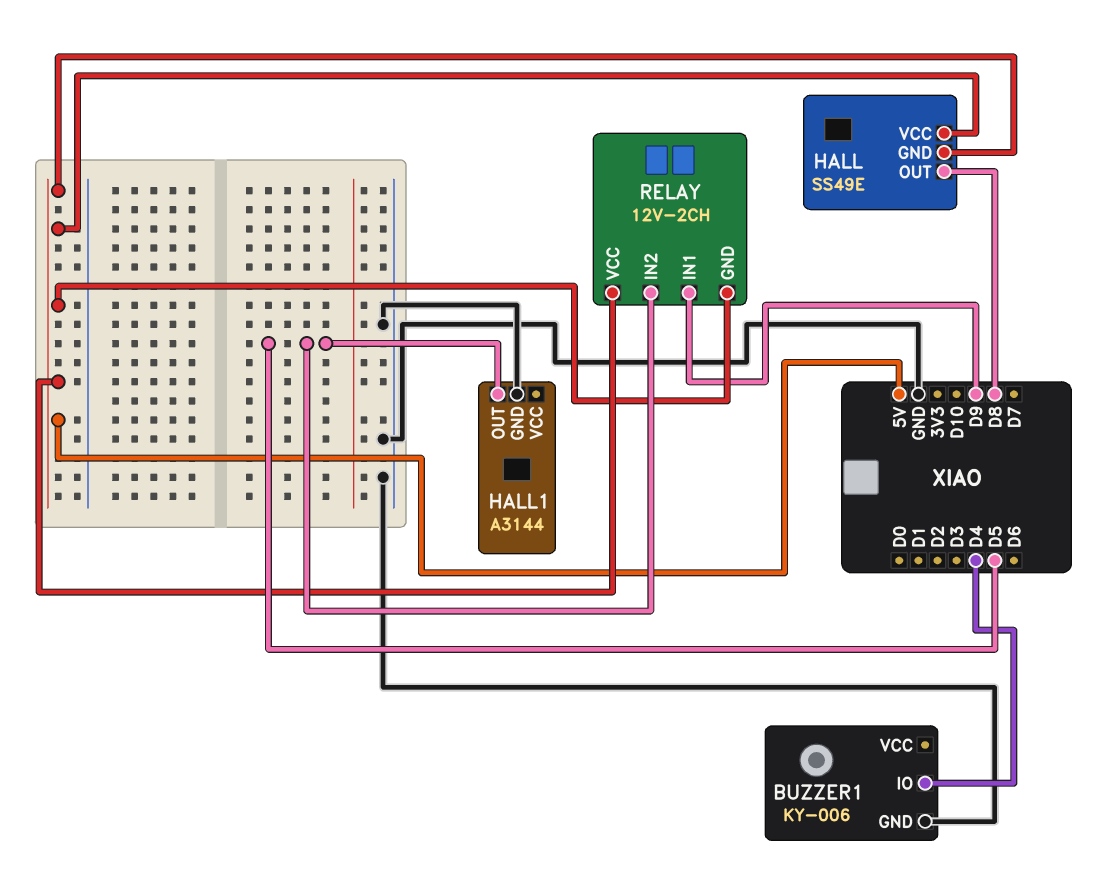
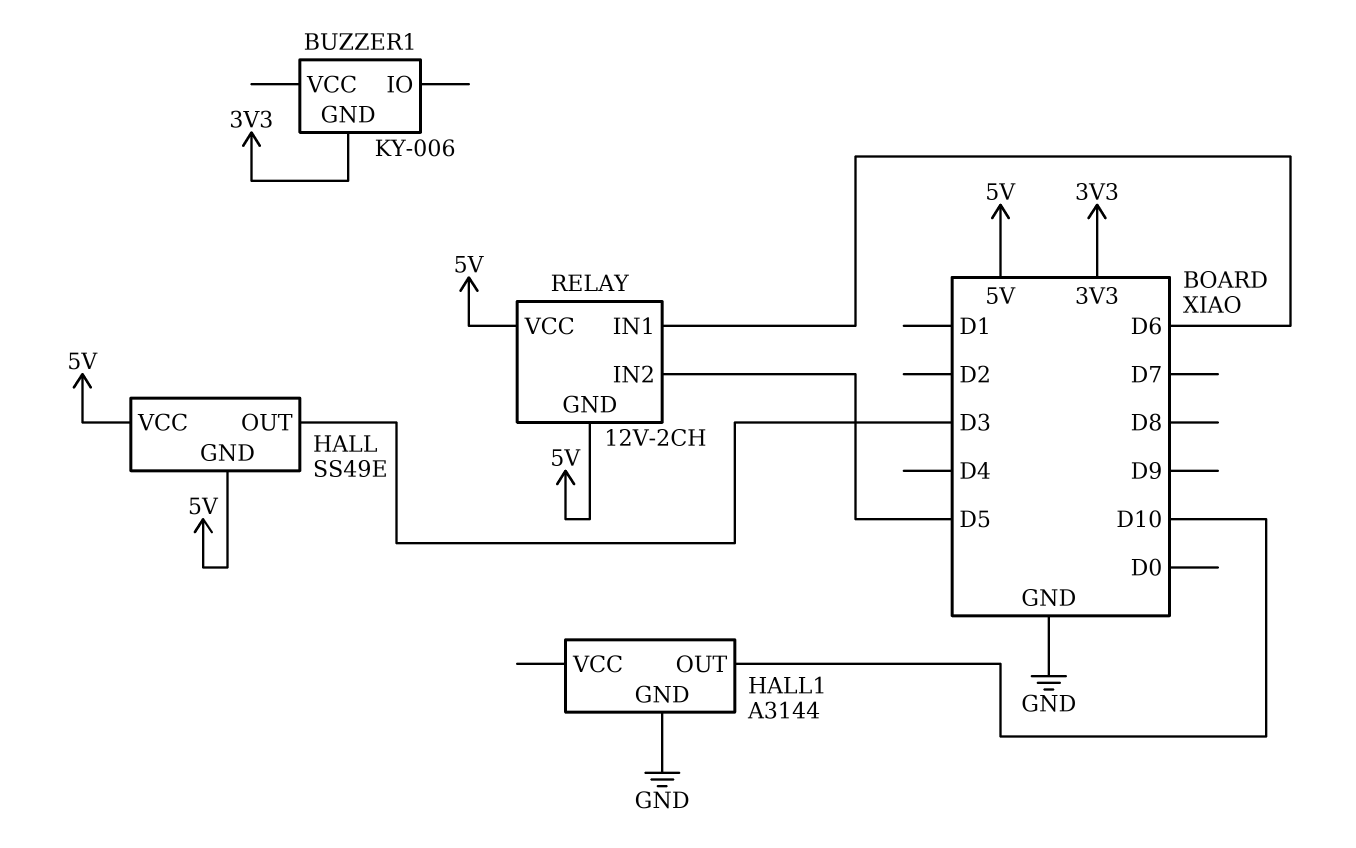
BUZZER1 pin GND: GND -> 3V3
BUZZER1 pin IO: D4 -> none
HALL pin OUT: D8 -> D3
HALL1 pin OUT: D5 -> D10
RELAY pin IN1: D9 -> D6

